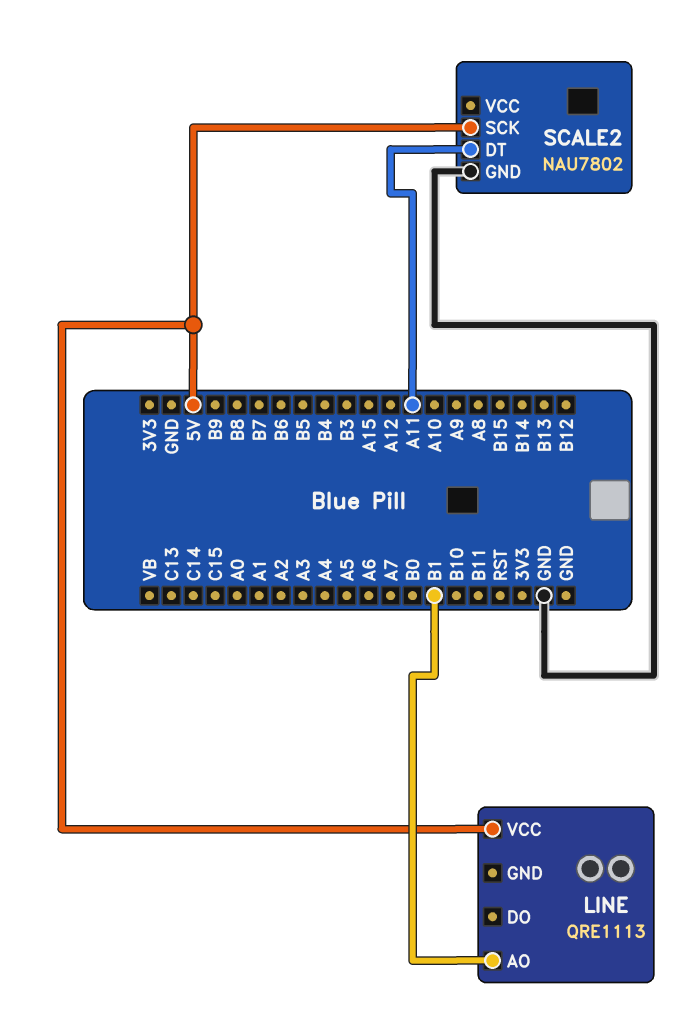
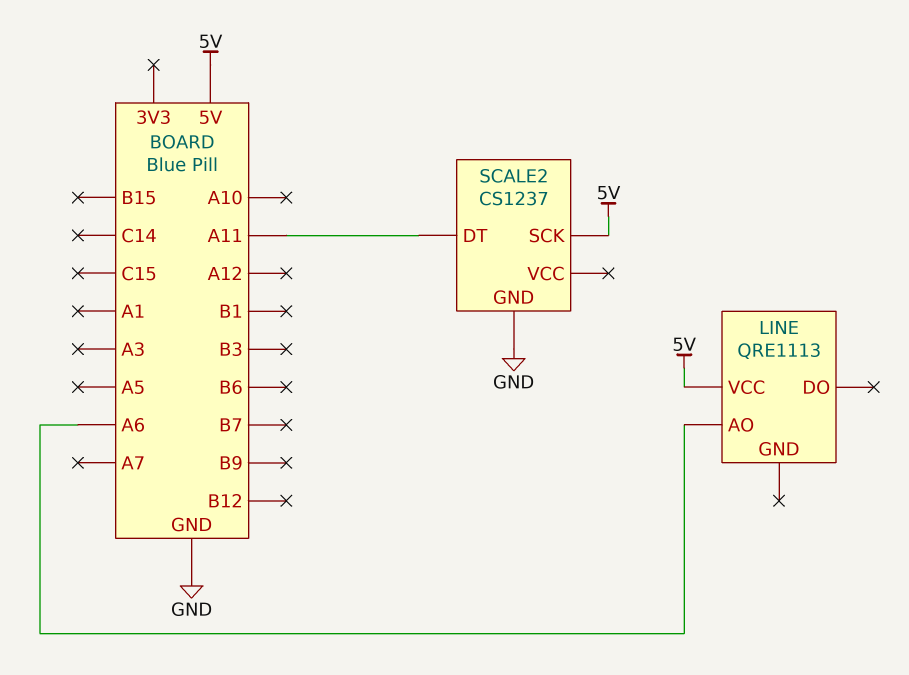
LINE pin AO: B1 -> A6
SCALE2: NAU7802 -> CS1237

